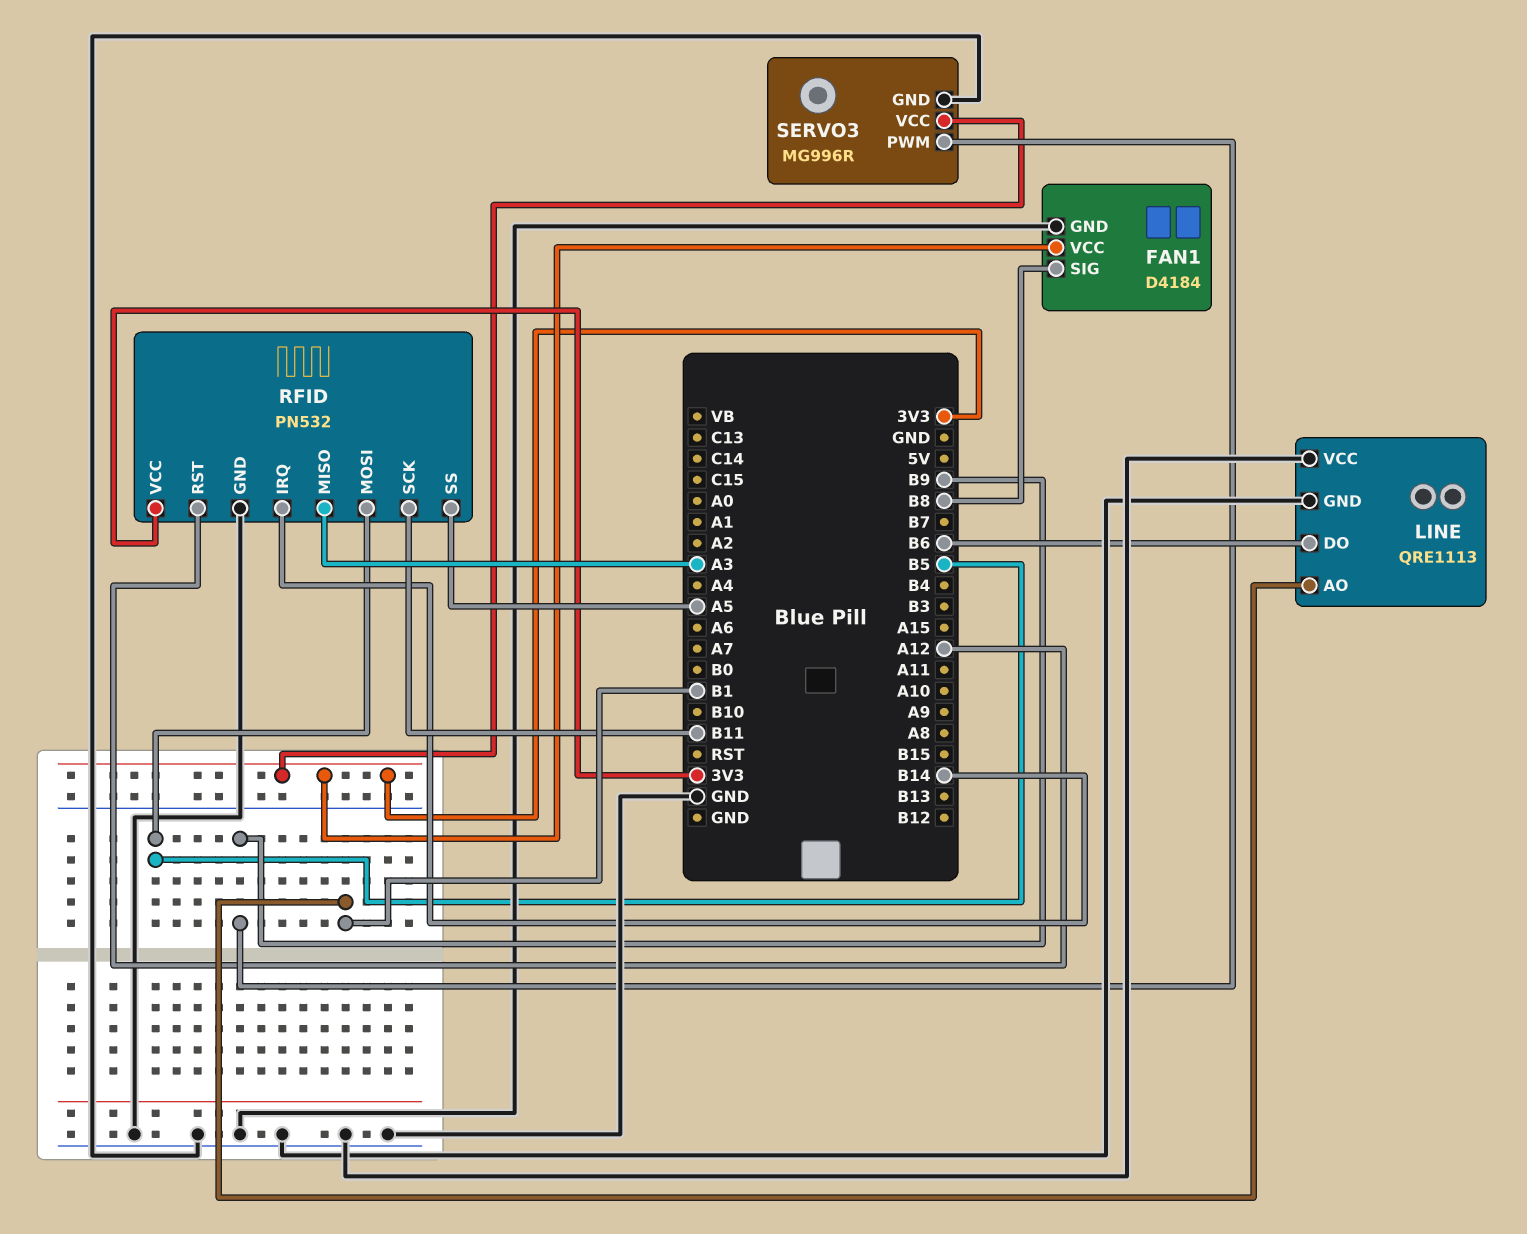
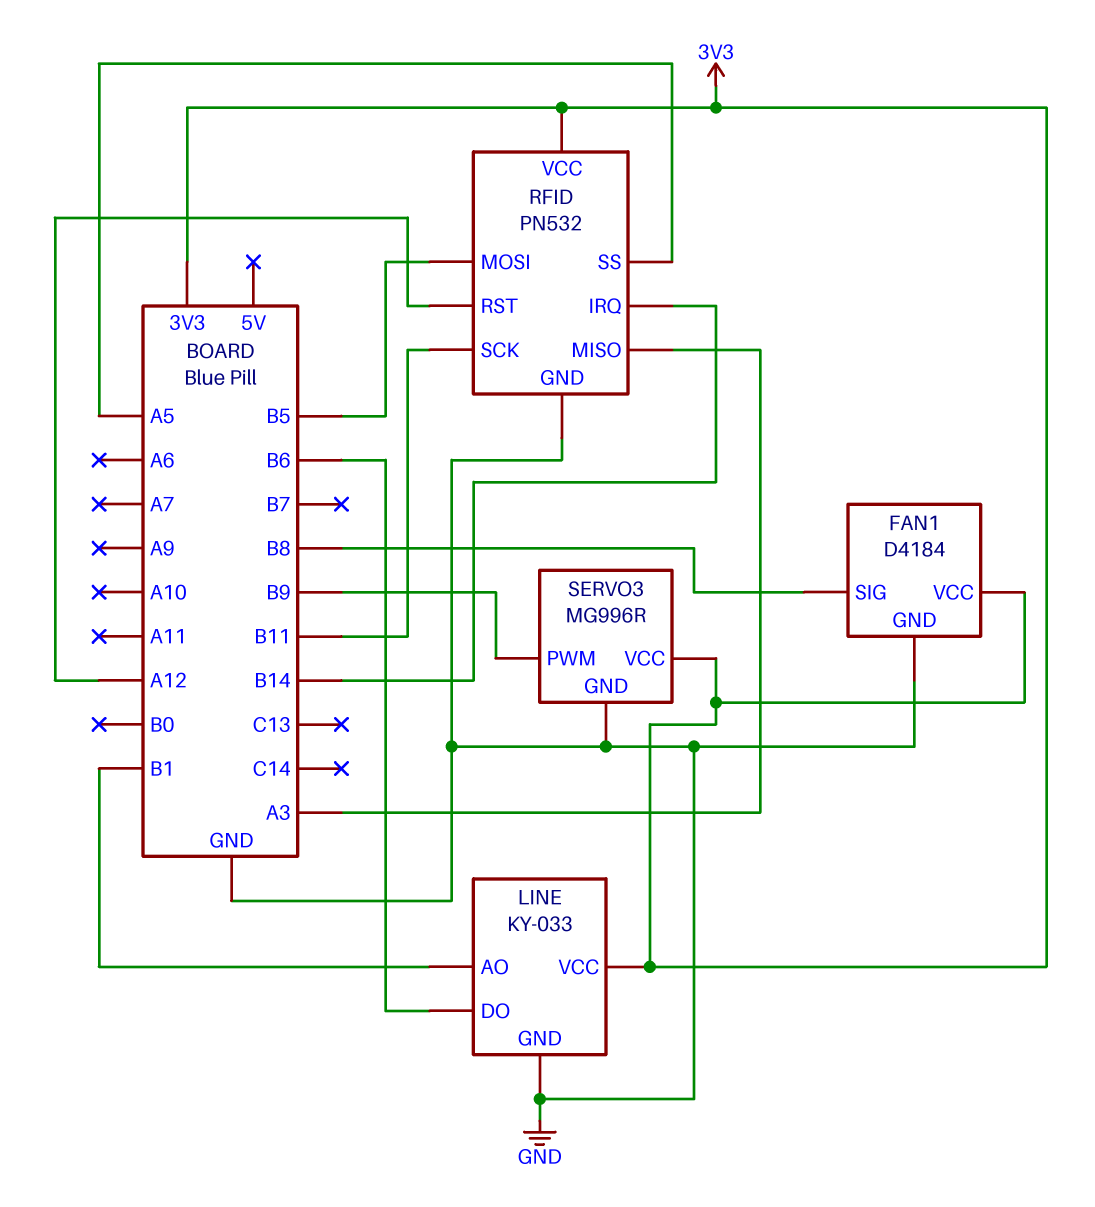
LINE: QRE1113 -> KY-033
LINE pin VCC: GND -> 3V3

